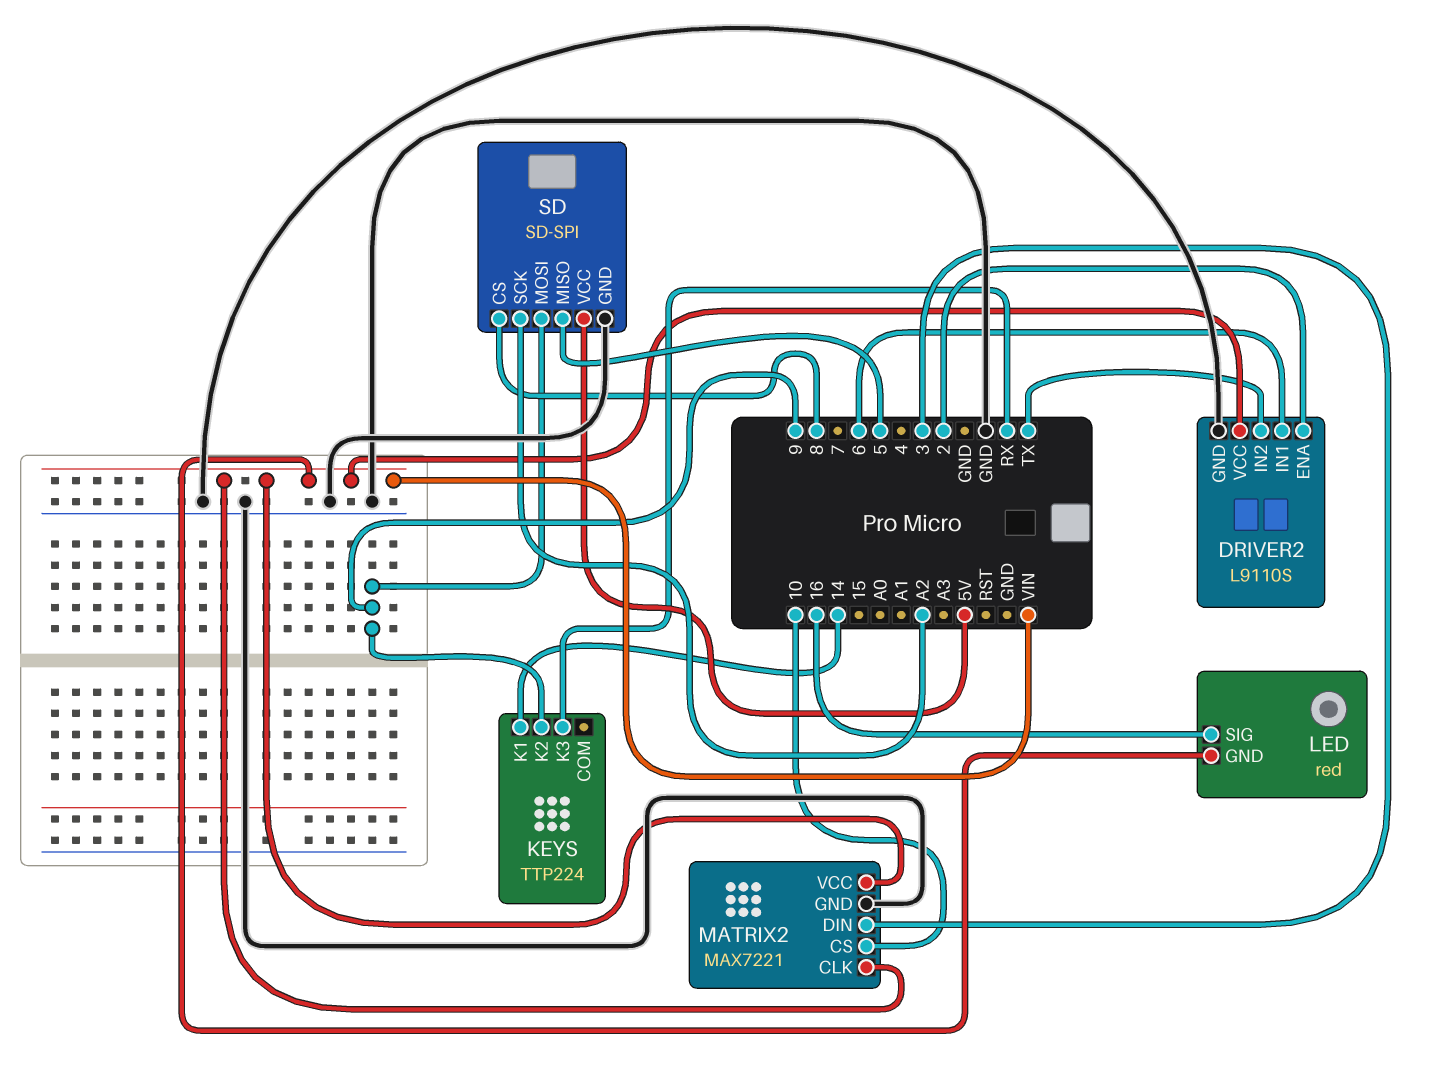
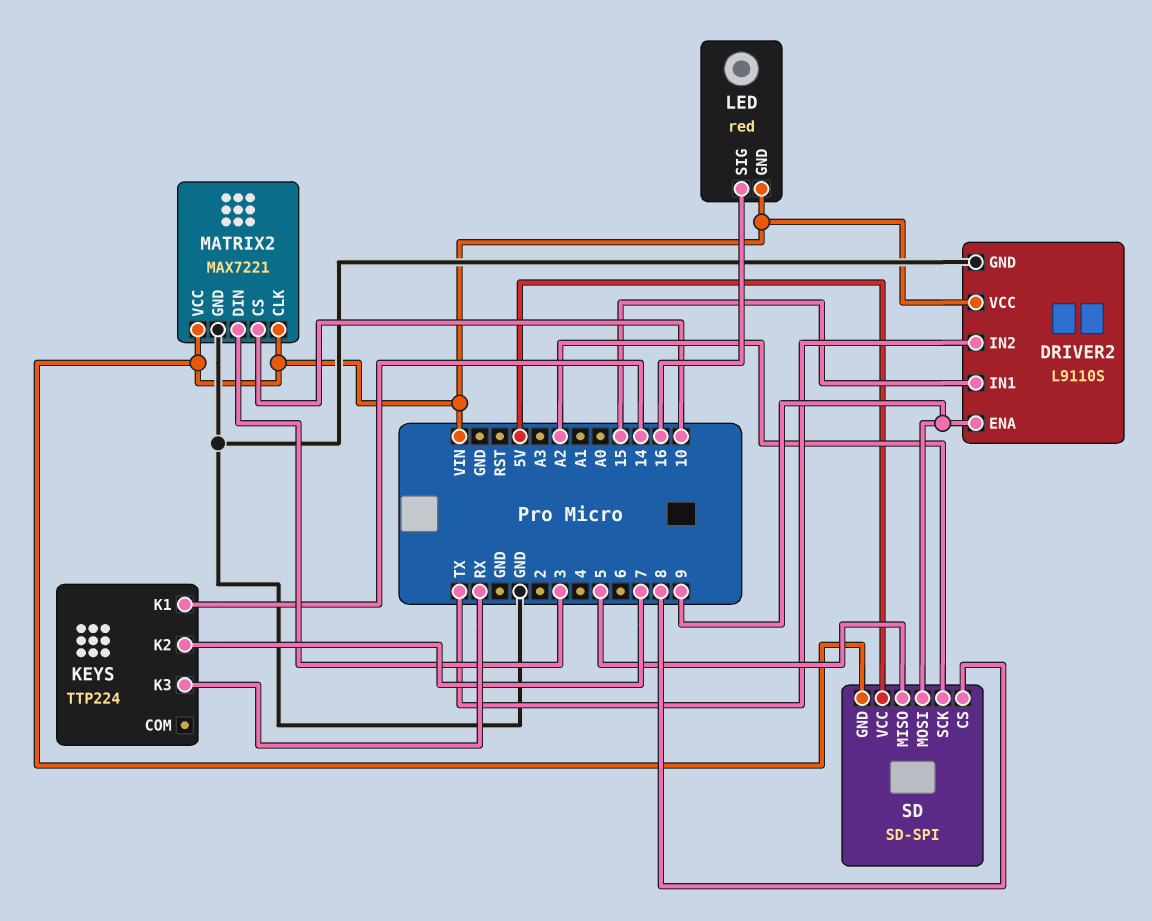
DRIVER2 pin ENA: 2 -> 9
DRIVER2 pin IN1: 6 -> 15
KEYS pin K2: 9 -> 7
SD pin GND: GND -> VIN

